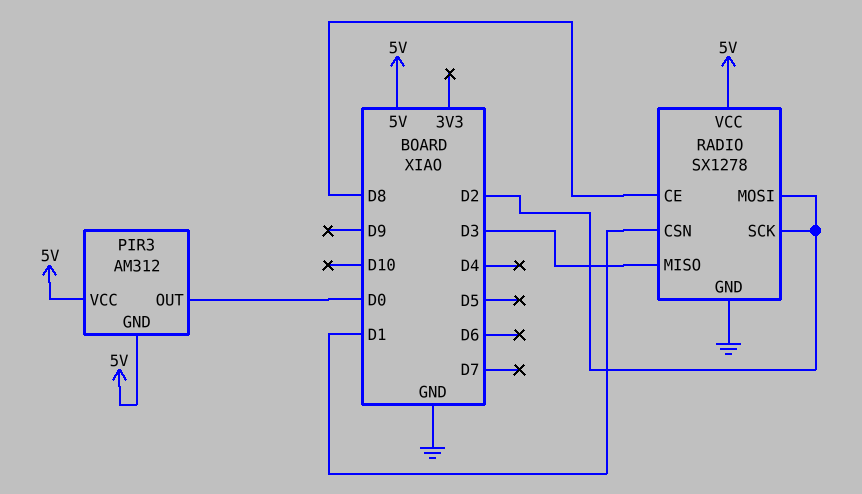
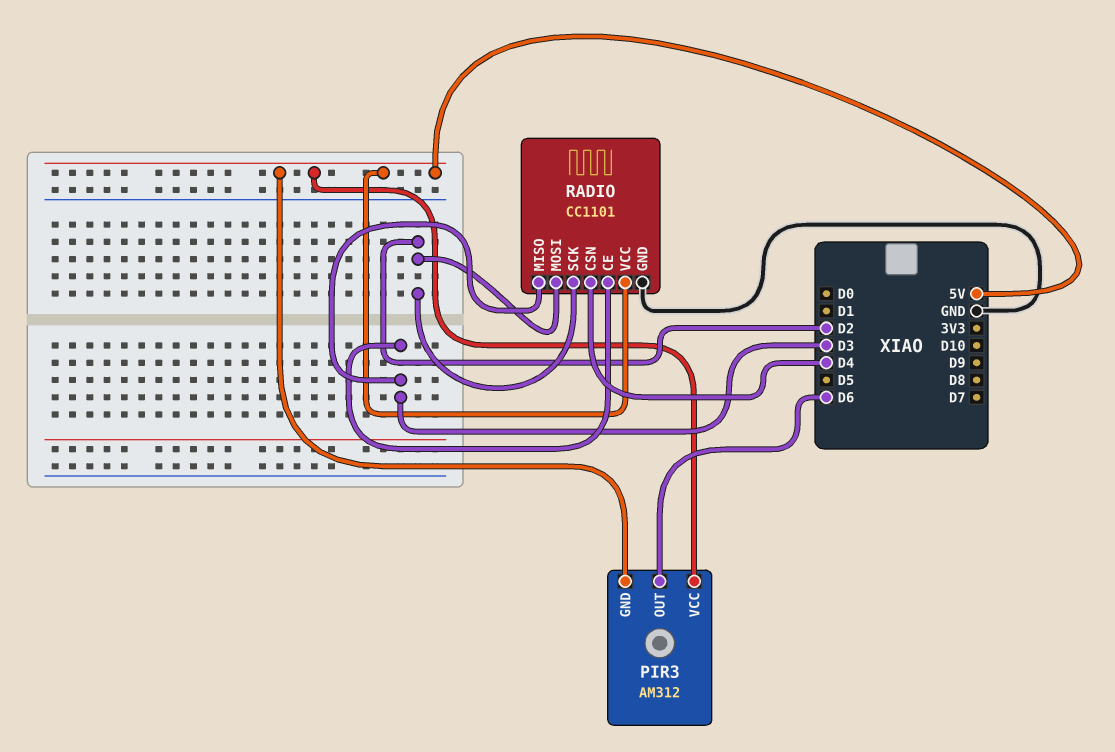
PIR3 pin OUT: D0 -> D6
RADIO: SX1278 -> CC1101
RADIO pin CE: D8 -> D3
RADIO pin CSN: D1 -> D4

